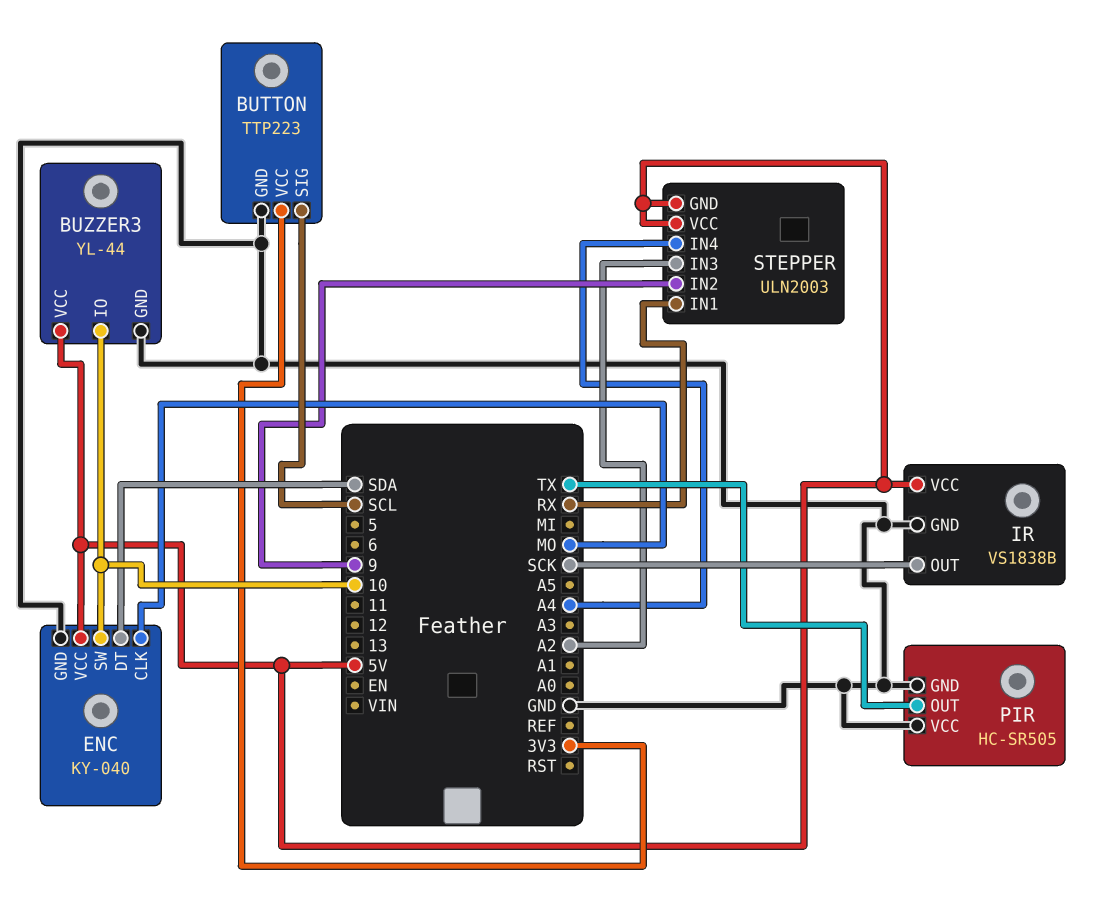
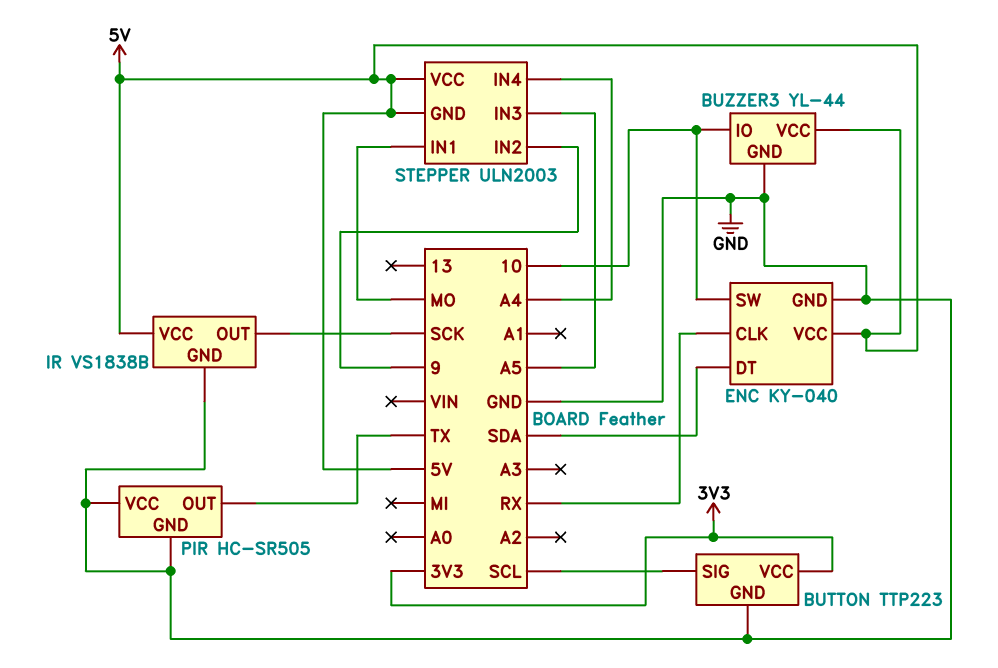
ENC pin CLK: MO -> RX
STEPPER pin IN1: RX -> MO
STEPPER pin IN3: A2 -> A5

